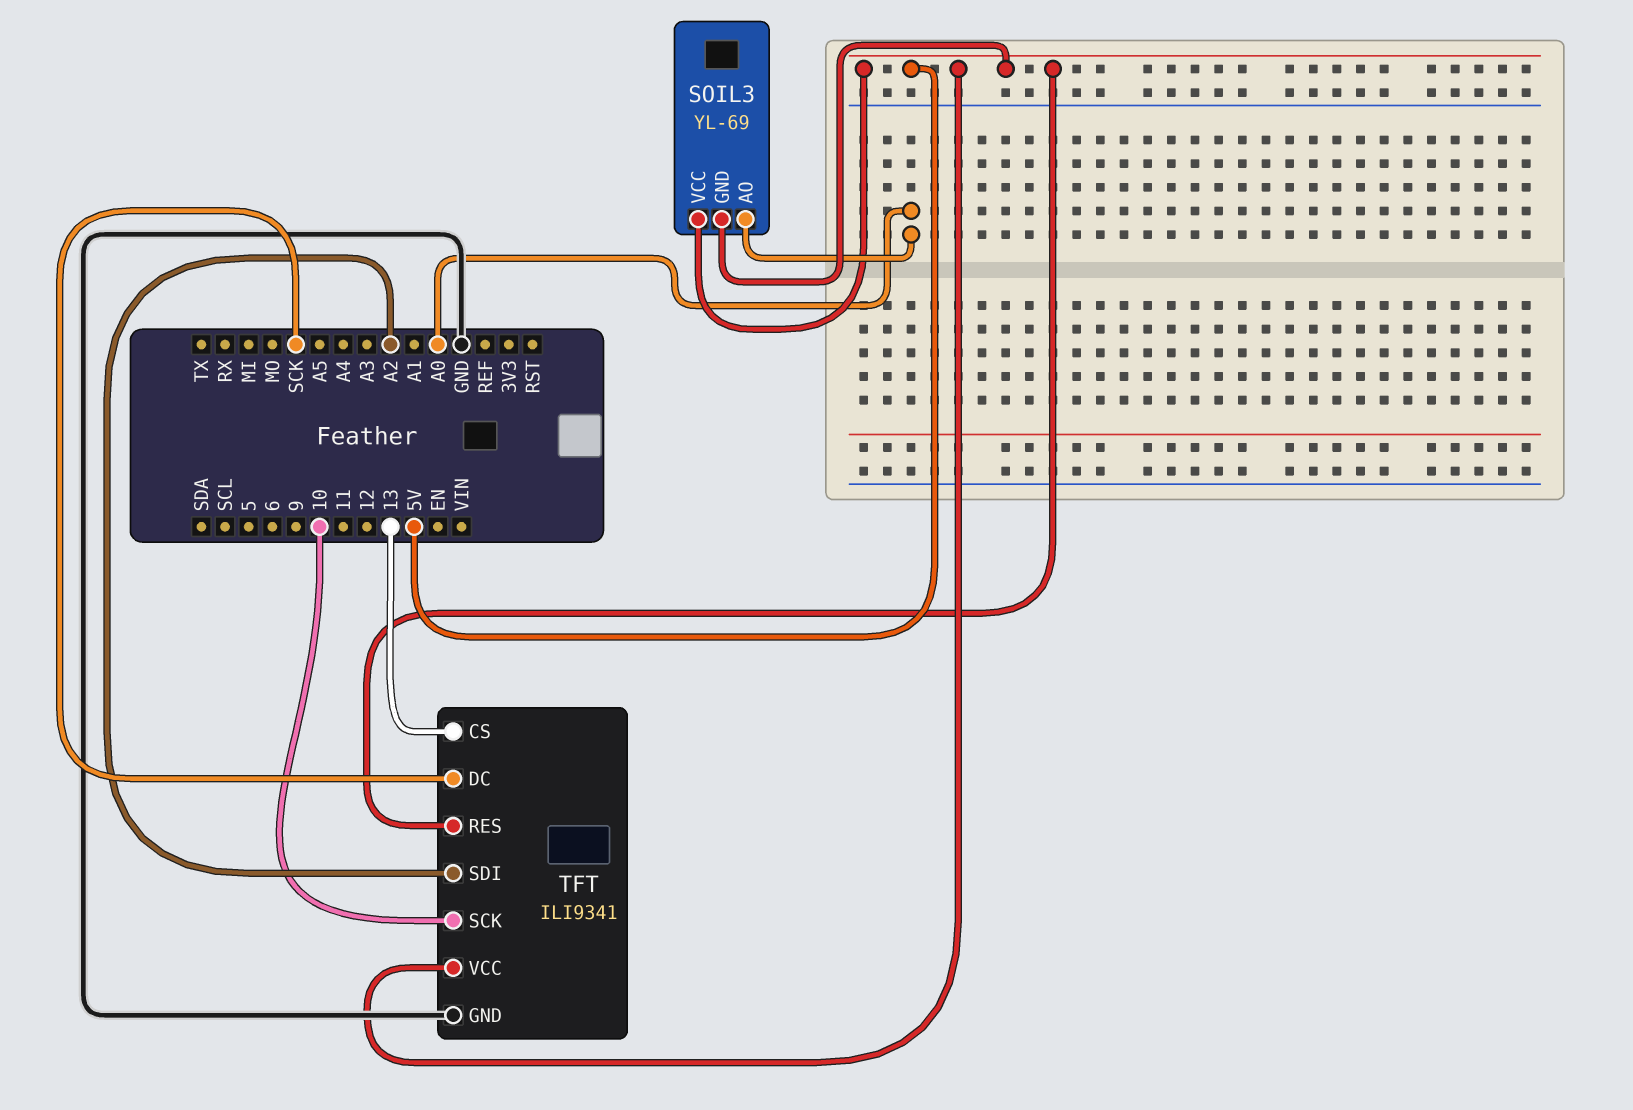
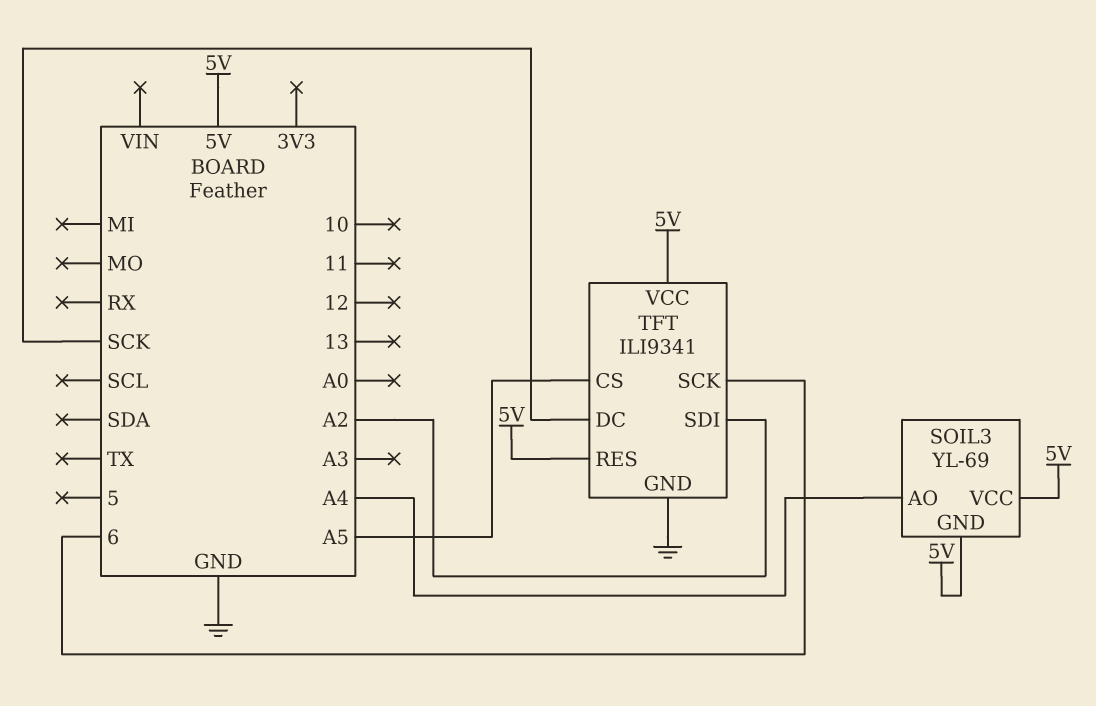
SOIL3 pin AO: A0 -> A4
TFT pin CS: 13 -> A5
TFT pin SCK: 10 -> 6

